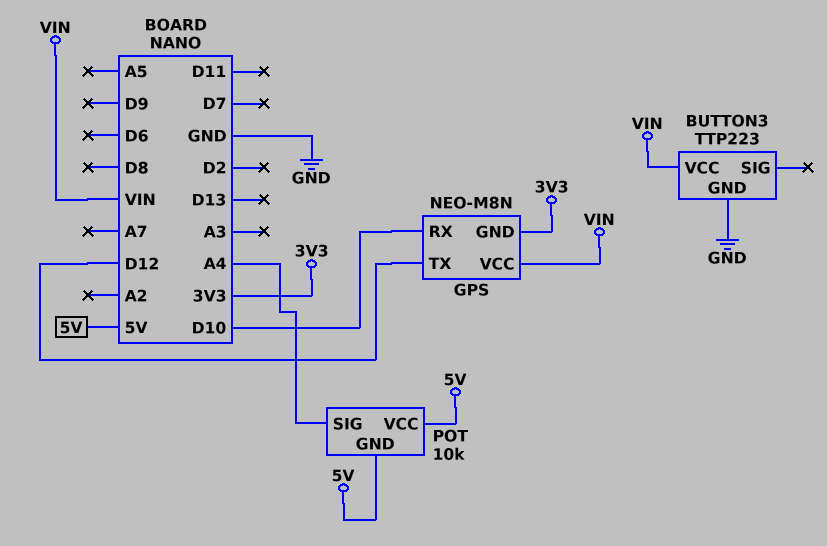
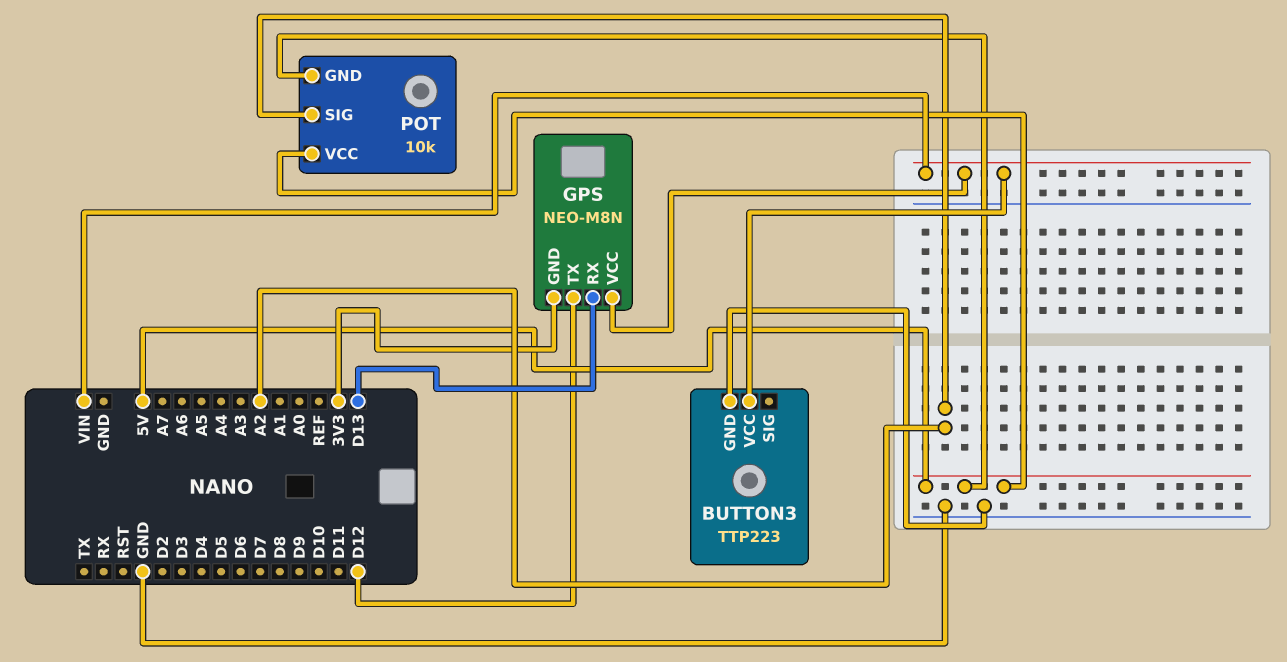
GPS pin RX: D10 -> D13
POT pin SIG: A4 -> A2

